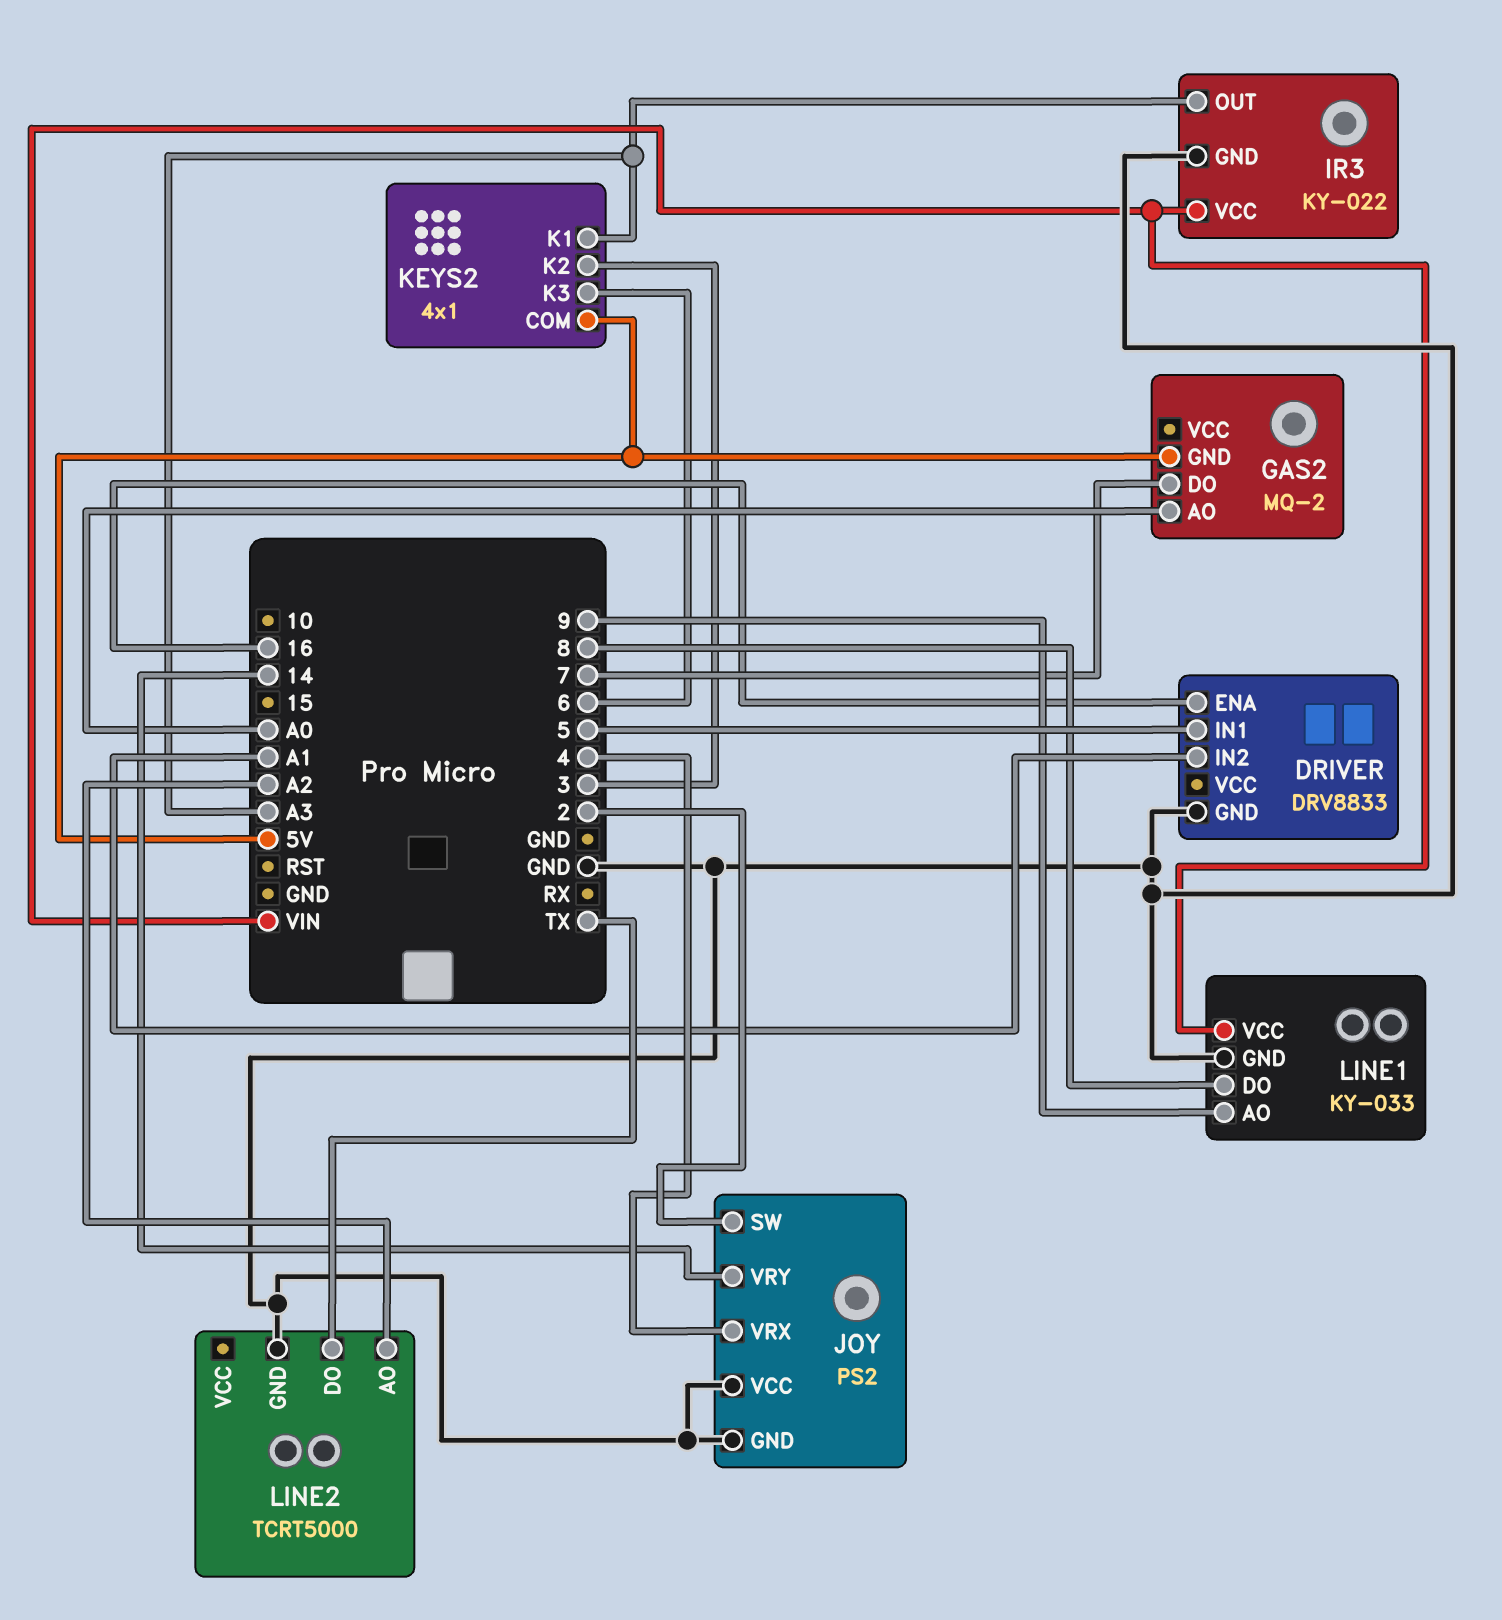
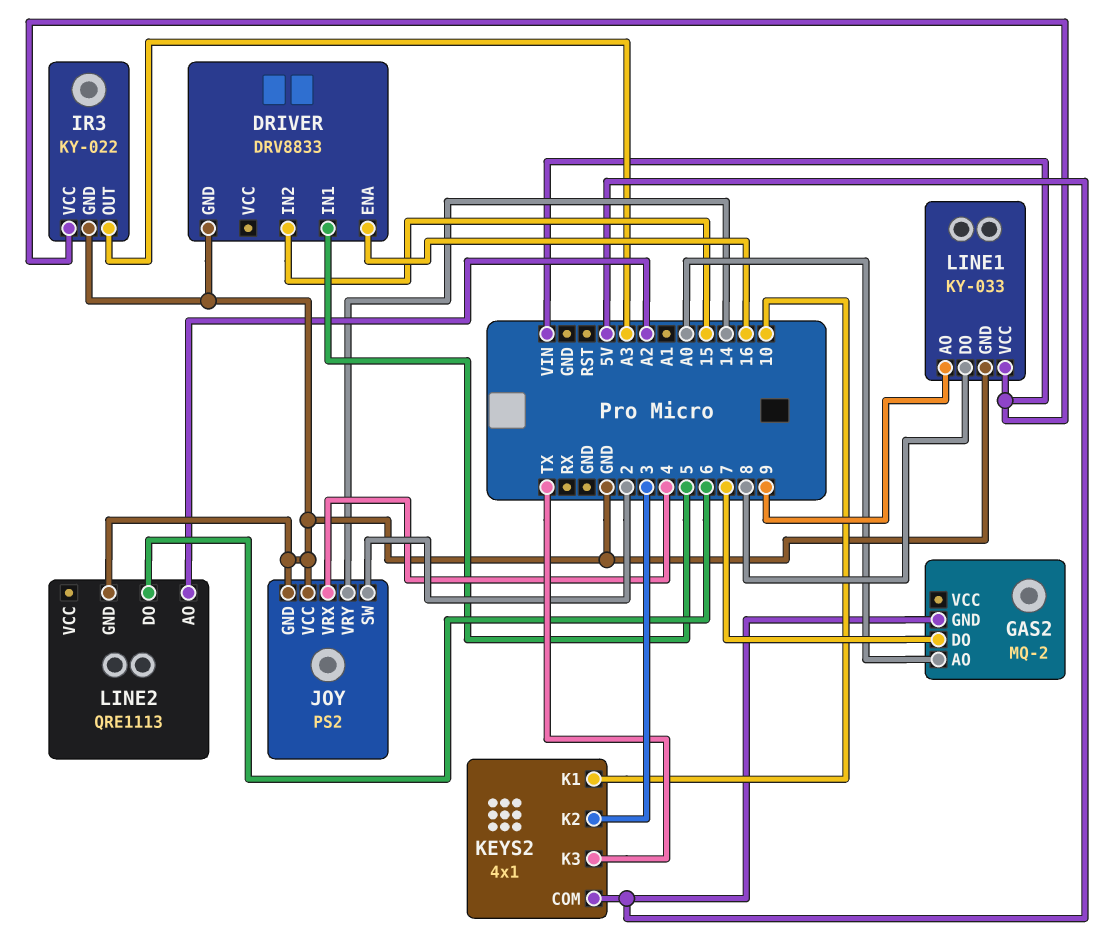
DRIVER pin IN2: A1 -> 15
KEYS2 pin K1: A3 -> 10
KEYS2 pin K3: 6 -> TX
LINE2: TCRT5000 -> QRE1113
LINE2 pin DO: TX -> 6

